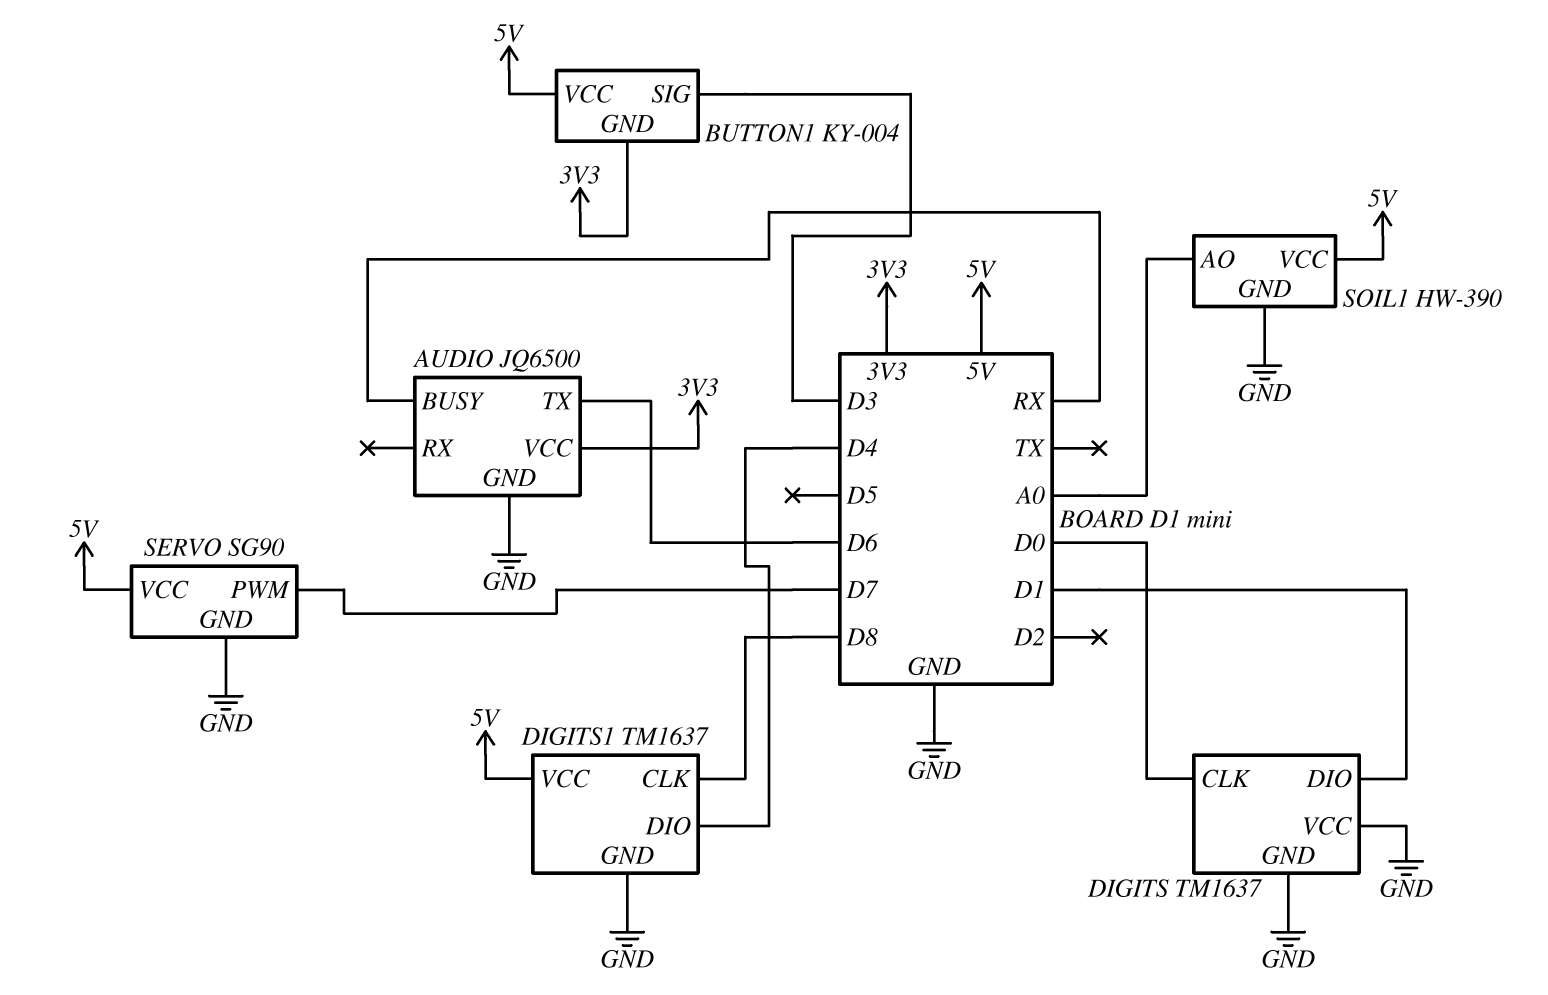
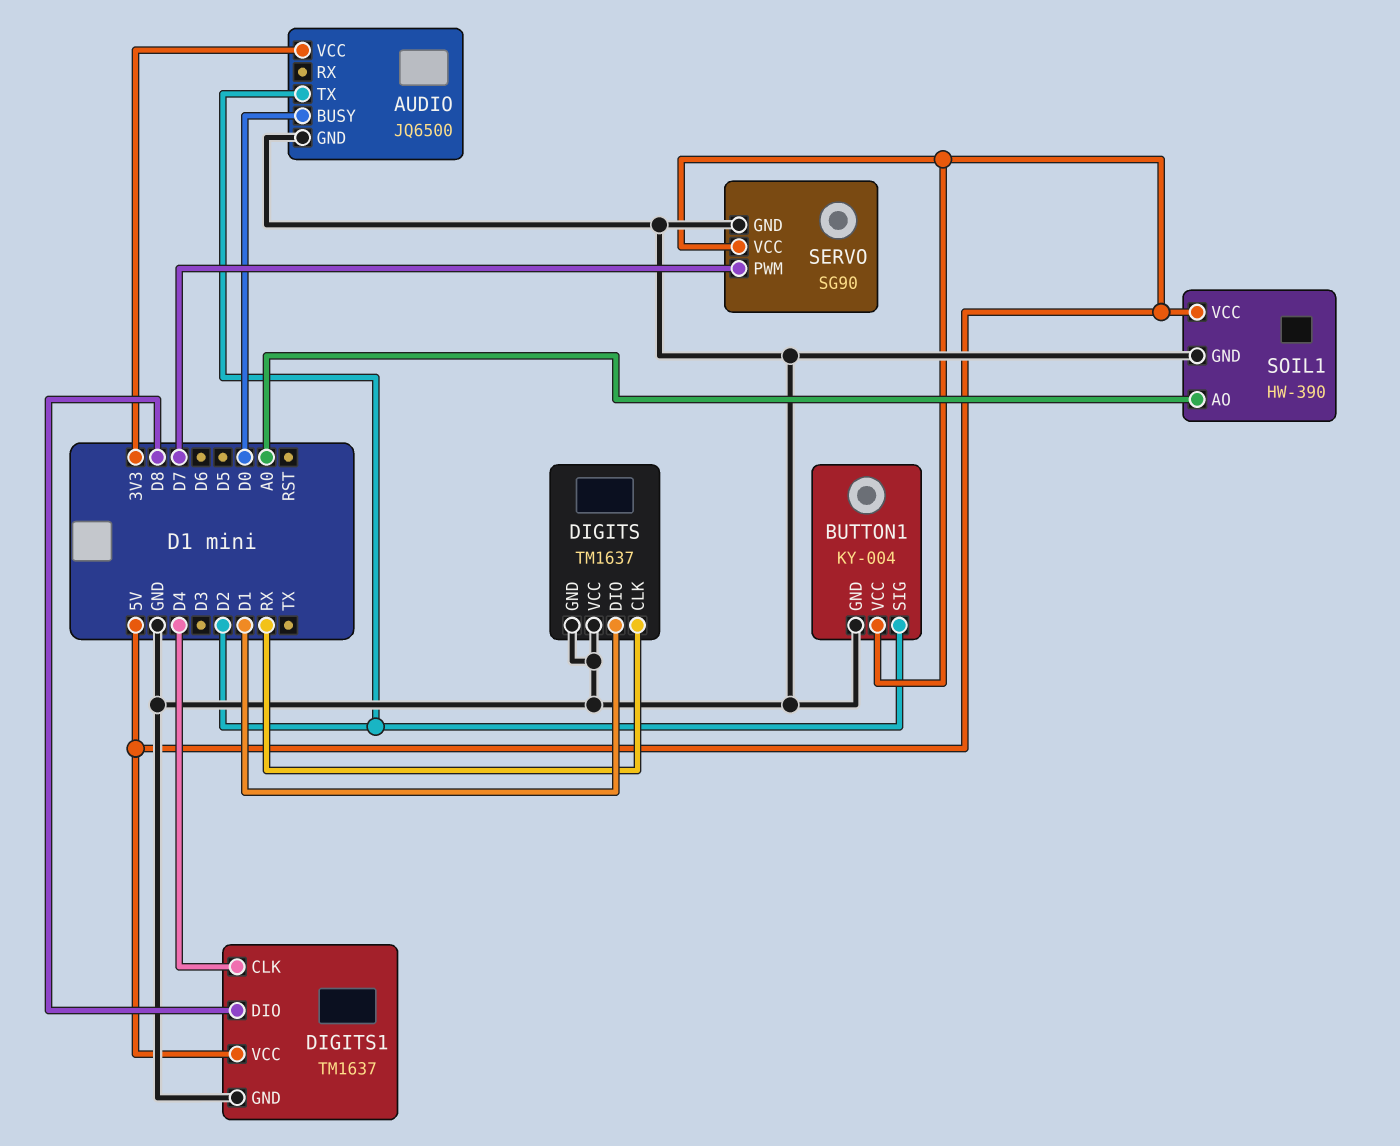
AUDIO pin BUSY: RX -> D0
AUDIO pin TX: D6 -> D2
BUTTON1 pin GND: 3V3 -> GND
BUTTON1 pin SIG: D3 -> D2
DIGITS pin CLK: D0 -> RX
DIGITS1 pin CLK: D8 -> D4
DIGITS1 pin DIO: D4 -> D8

